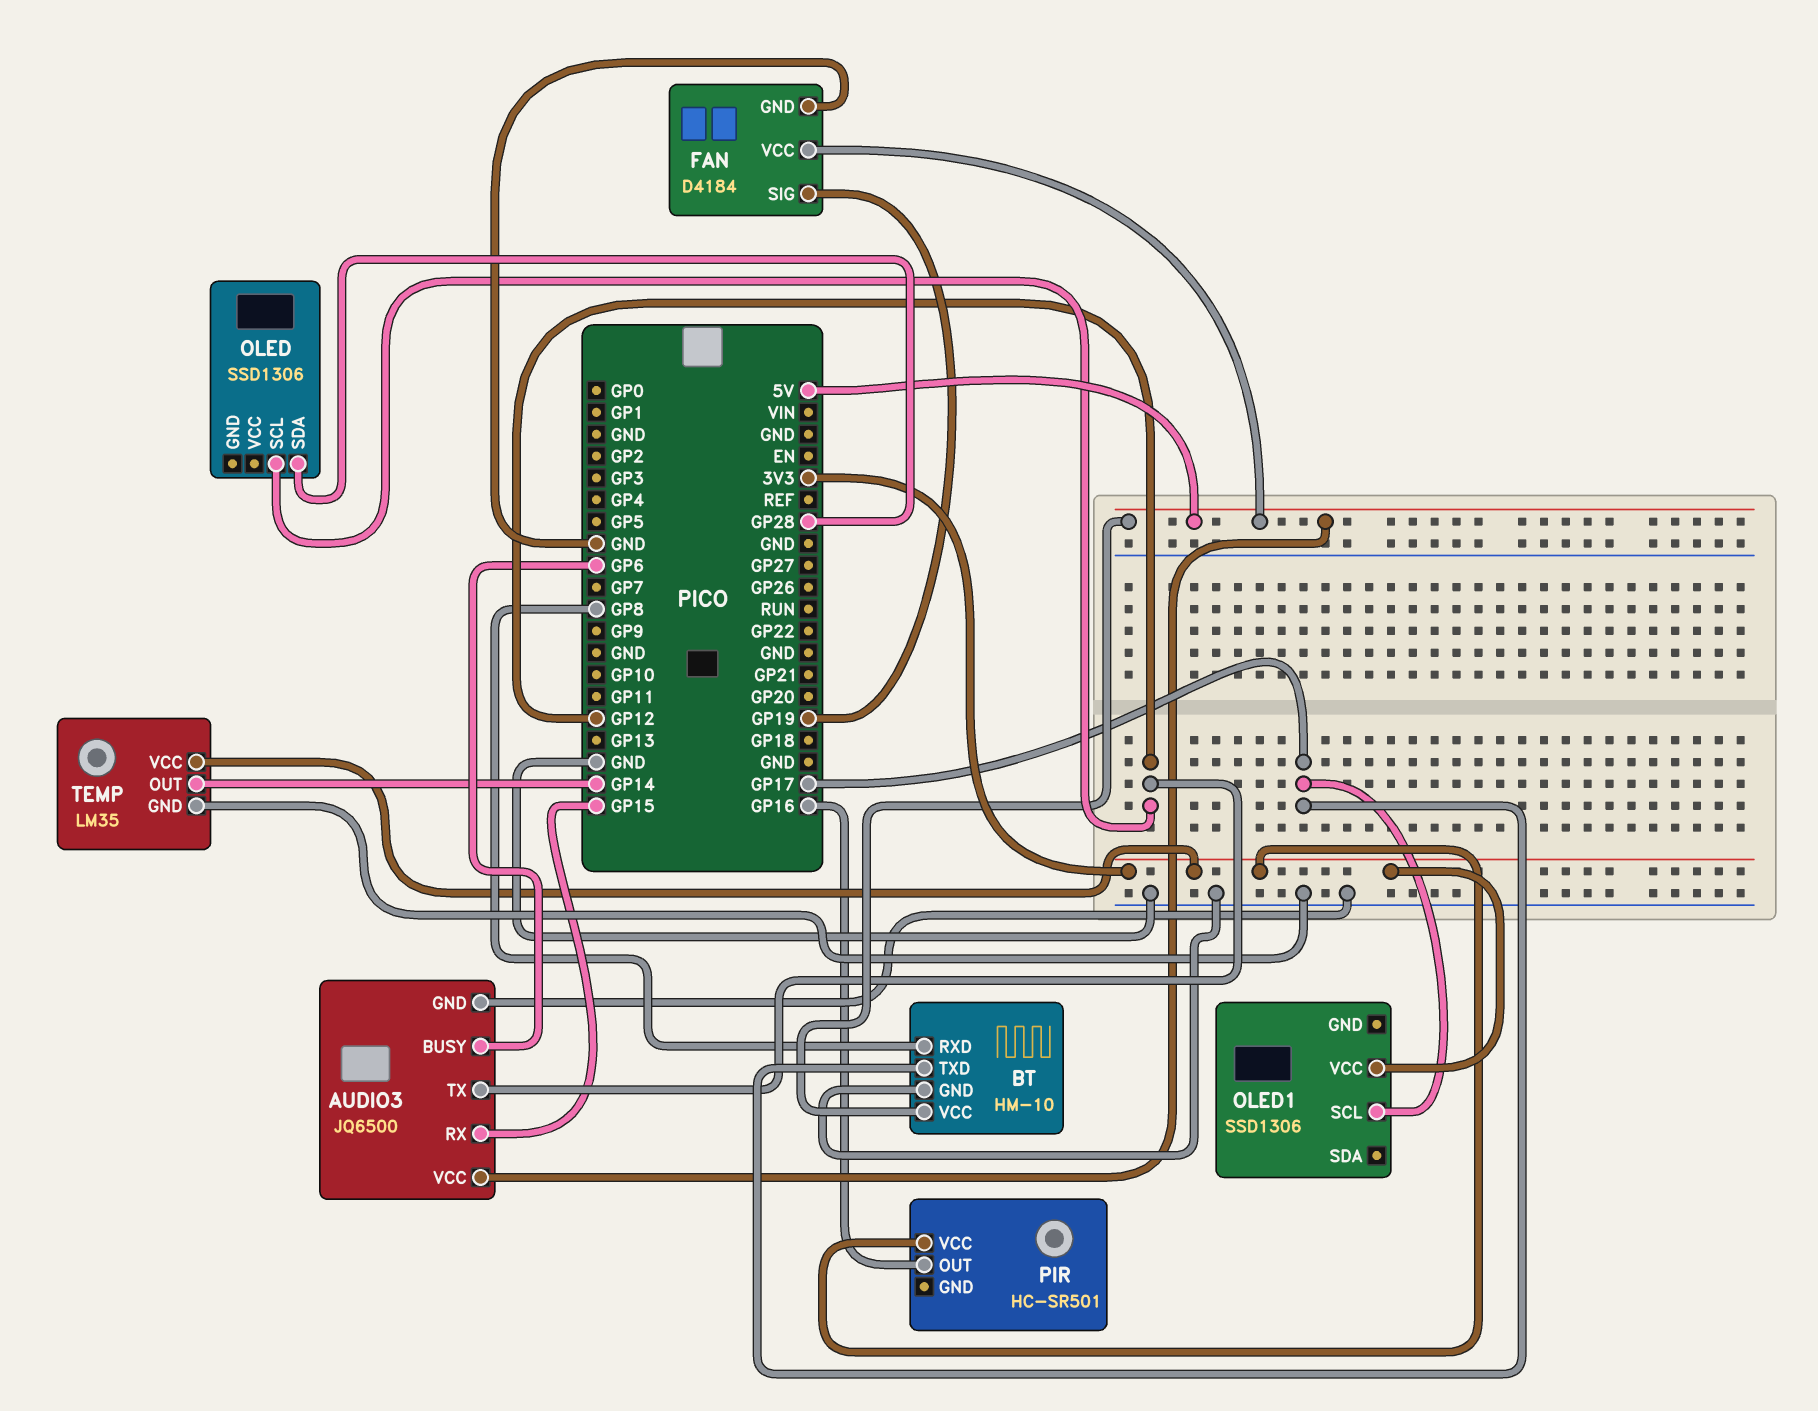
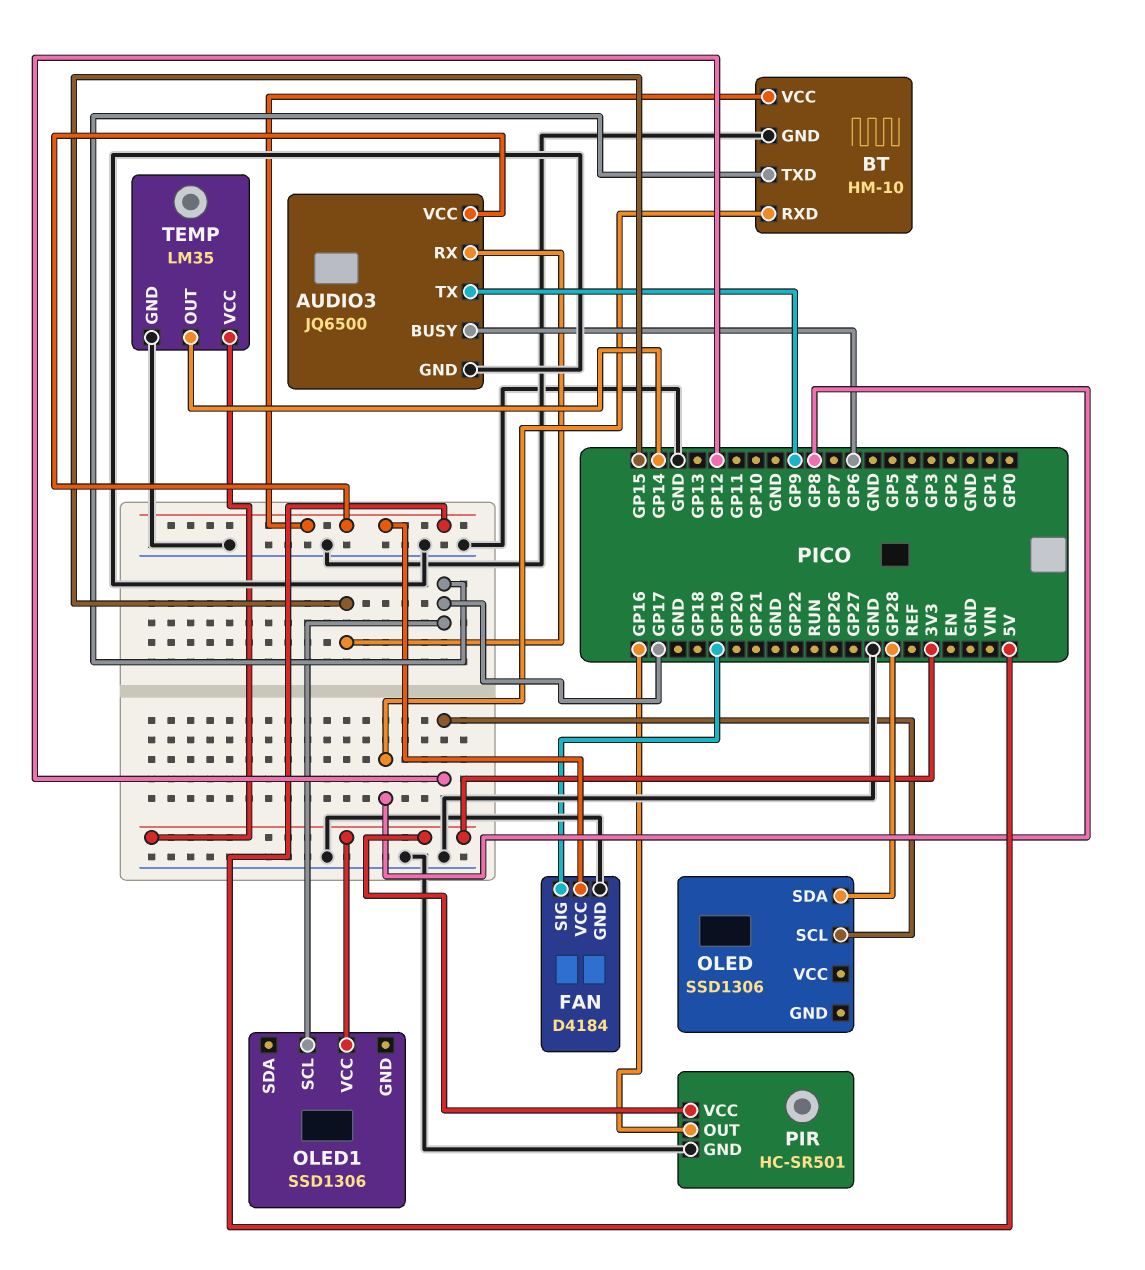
AUDIO3 pin TX: GP12 -> GP9
PIR pin GND: none -> GND

